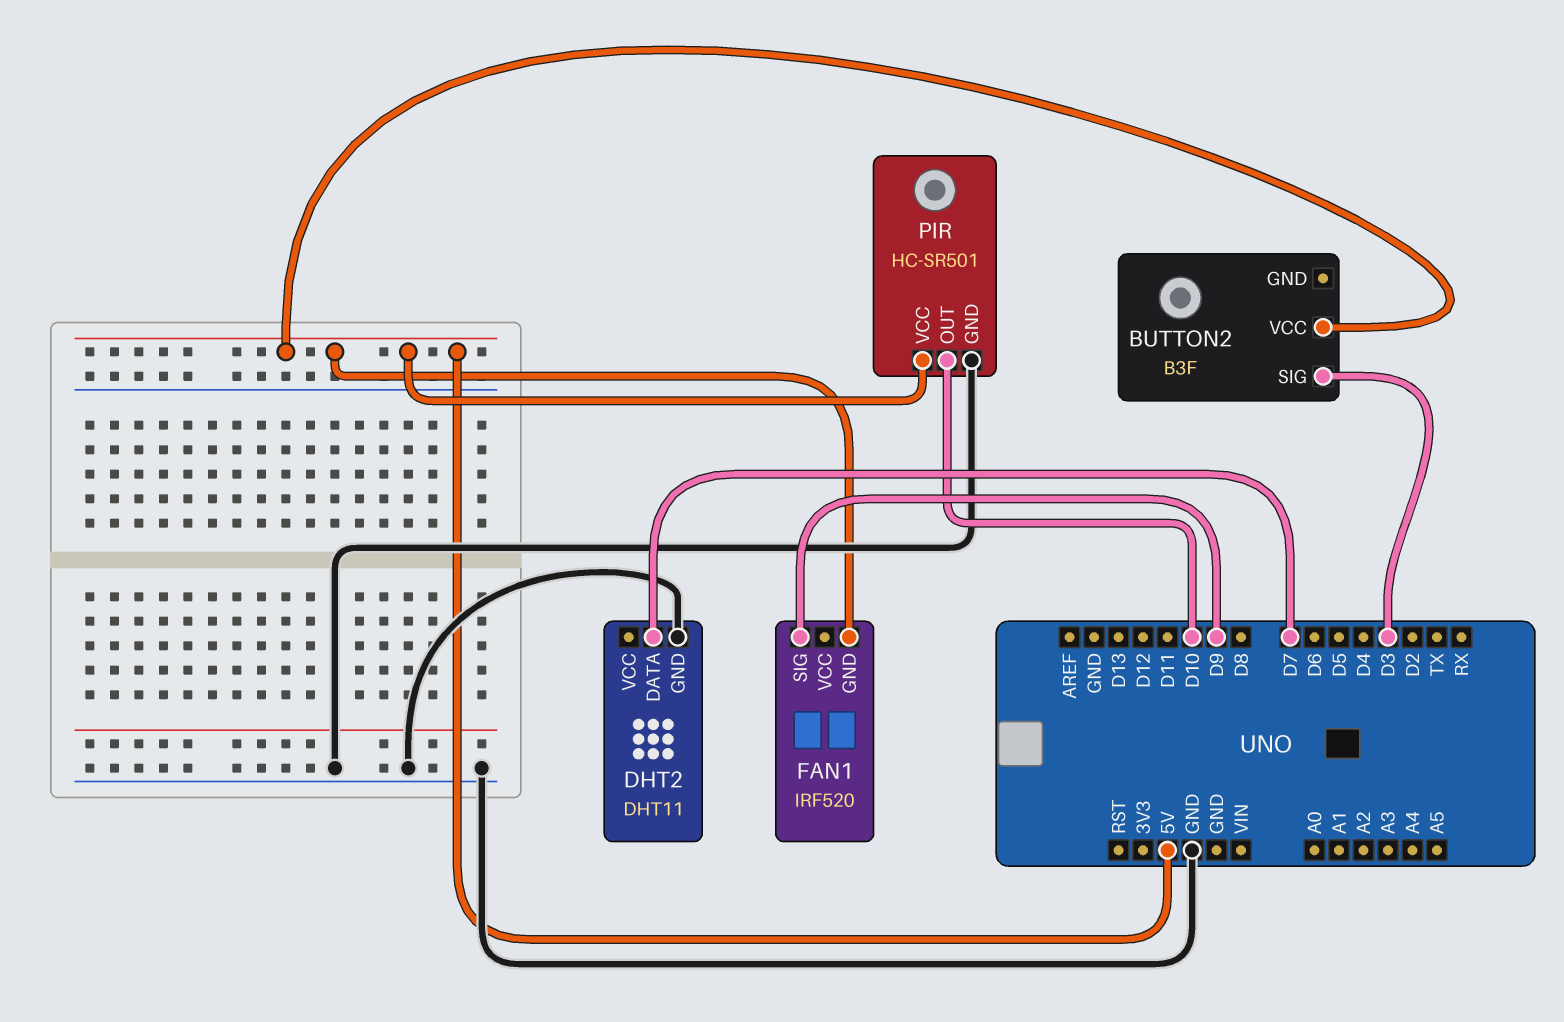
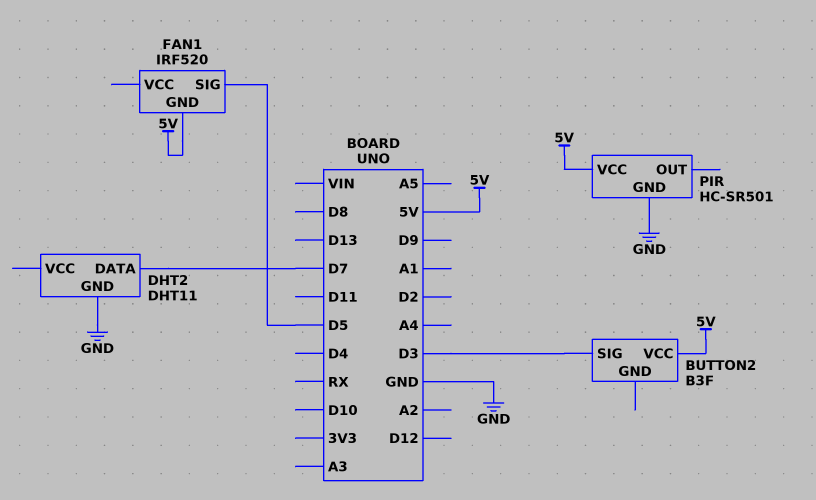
FAN1 pin SIG: D9 -> D5
PIR pin OUT: D10 -> none

